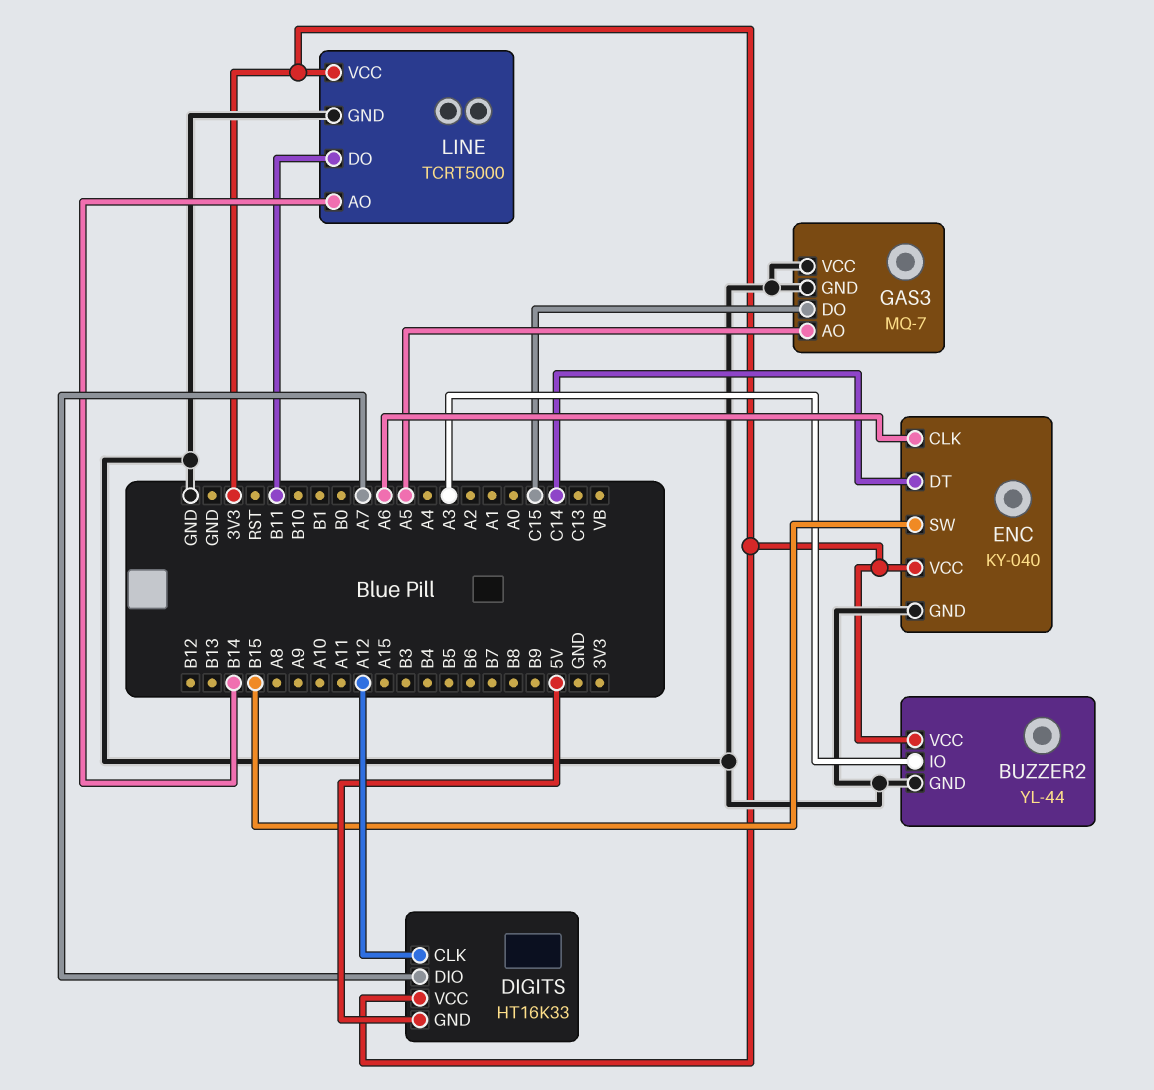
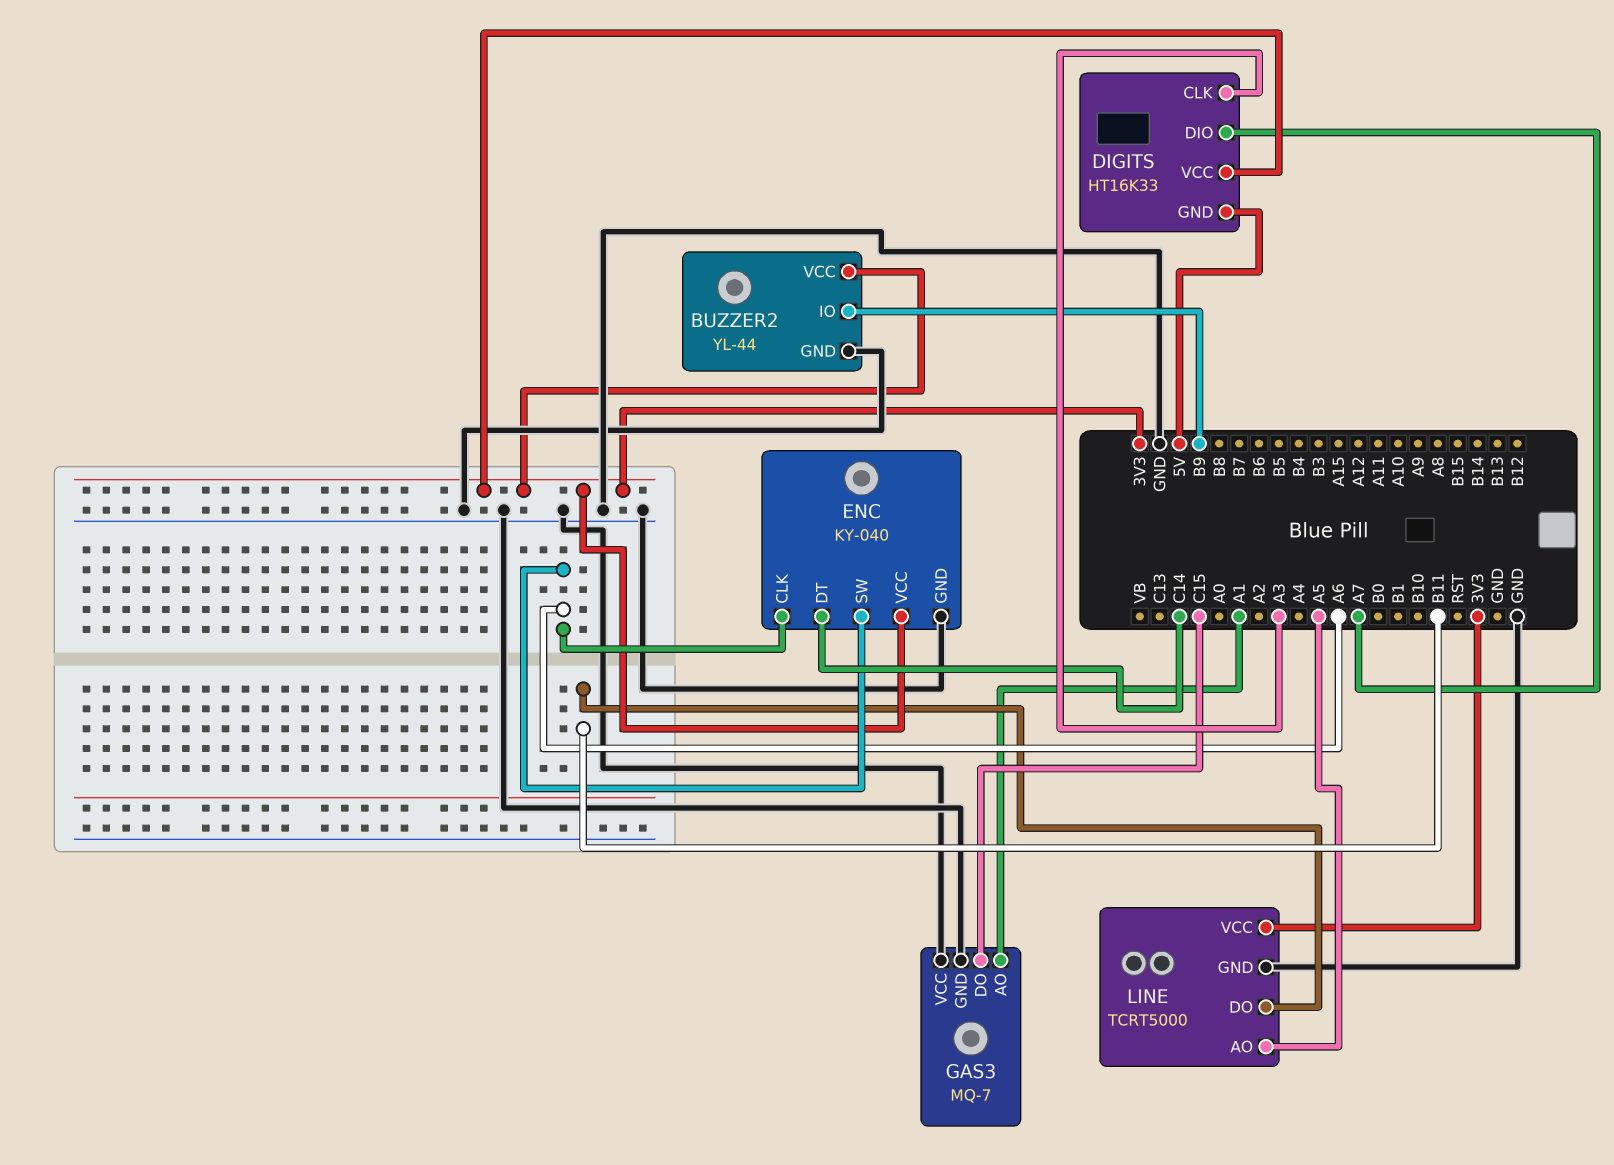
BUZZER2 pin IO: A3 -> B9
DIGITS pin CLK: A12 -> A3
ENC pin SW: B15 -> A6
GAS3 pin AO: A5 -> A1
LINE pin AO: B14 -> A5

